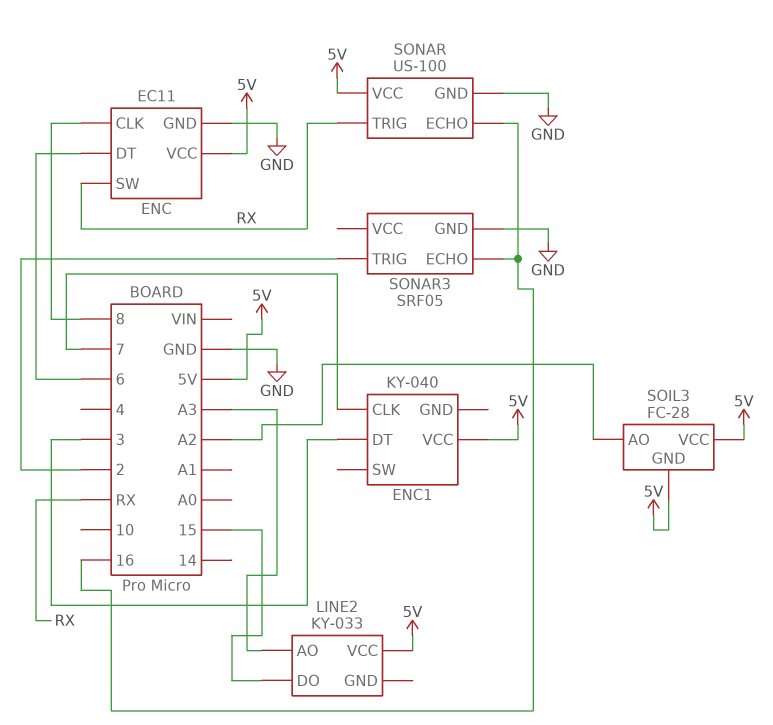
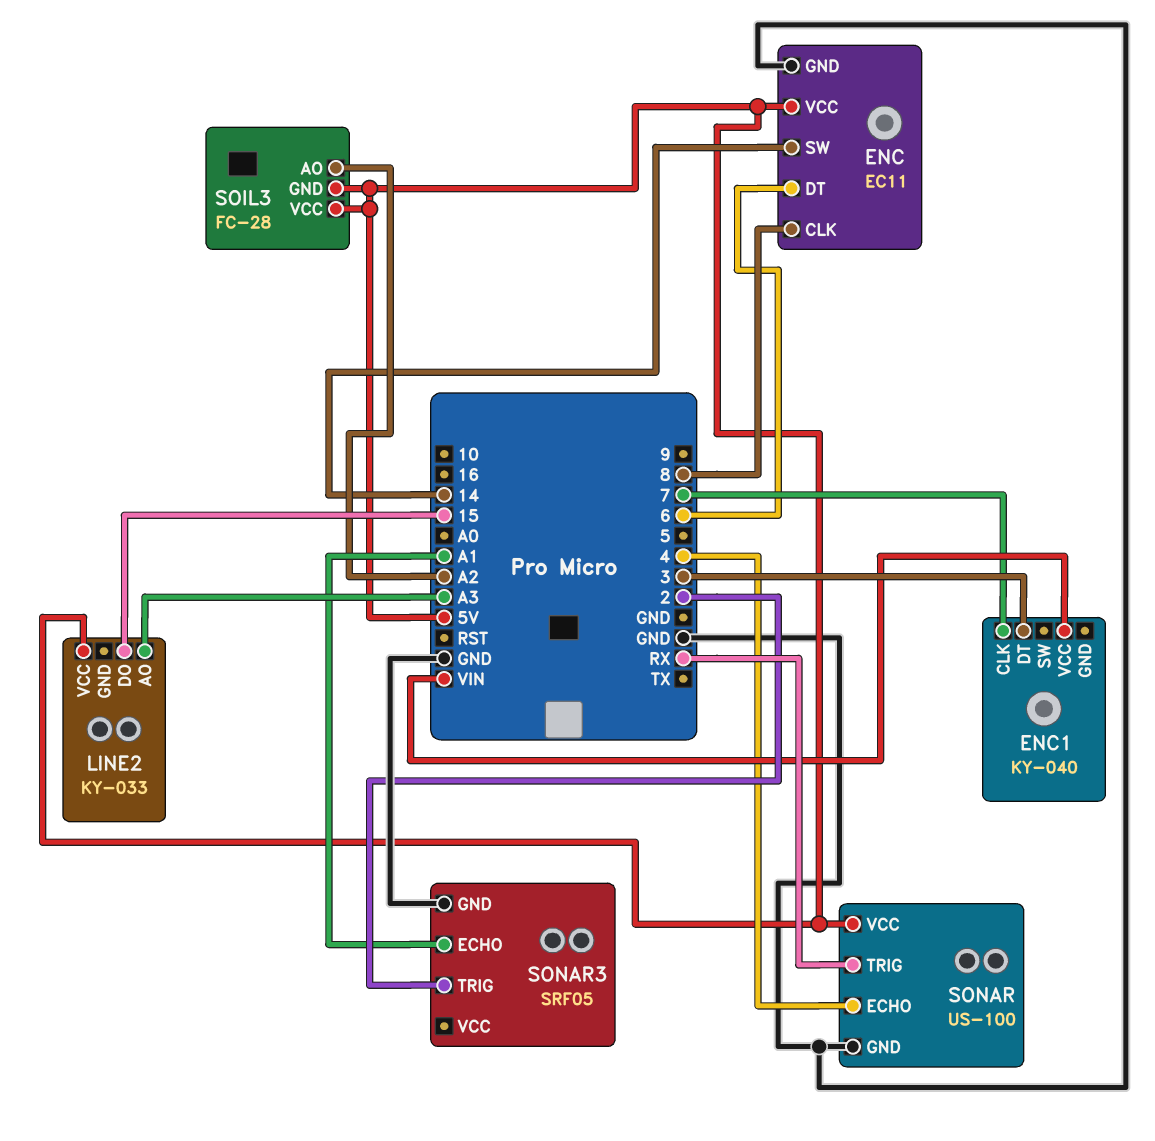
ENC pin SW: RX -> 14
ENC1 pin VCC: 5V -> VIN
SONAR pin ECHO: 16 -> 4
SONAR3 pin ECHO: 16 -> A1

